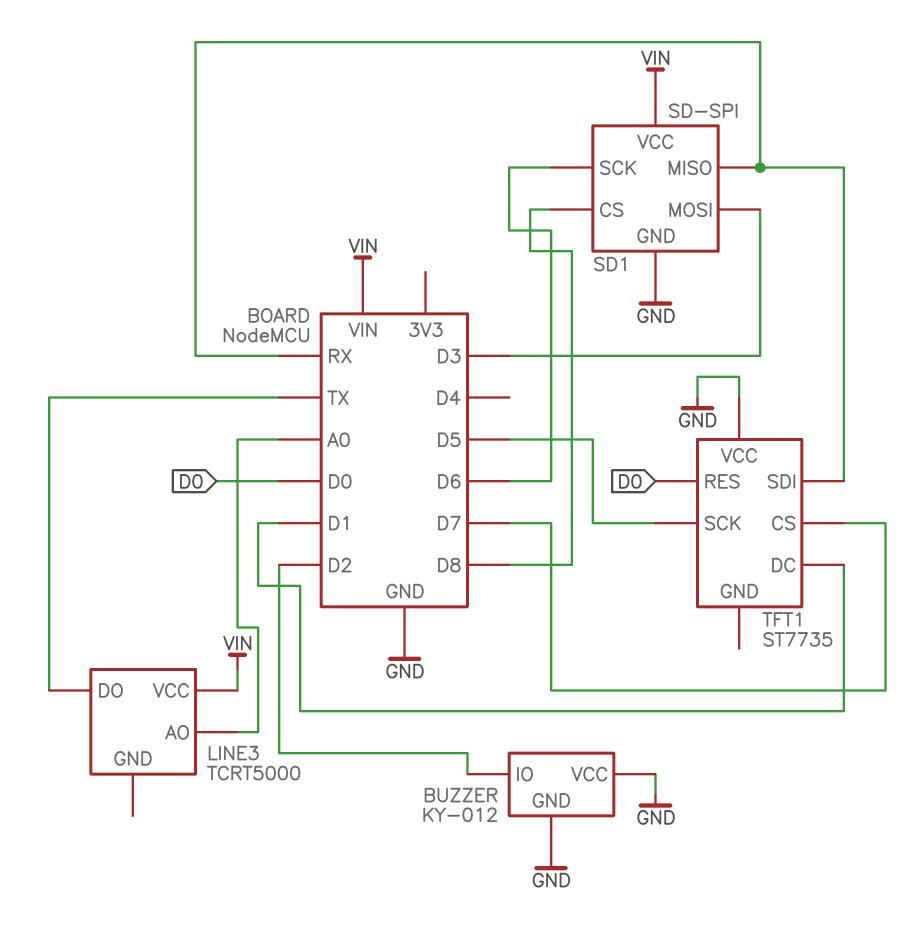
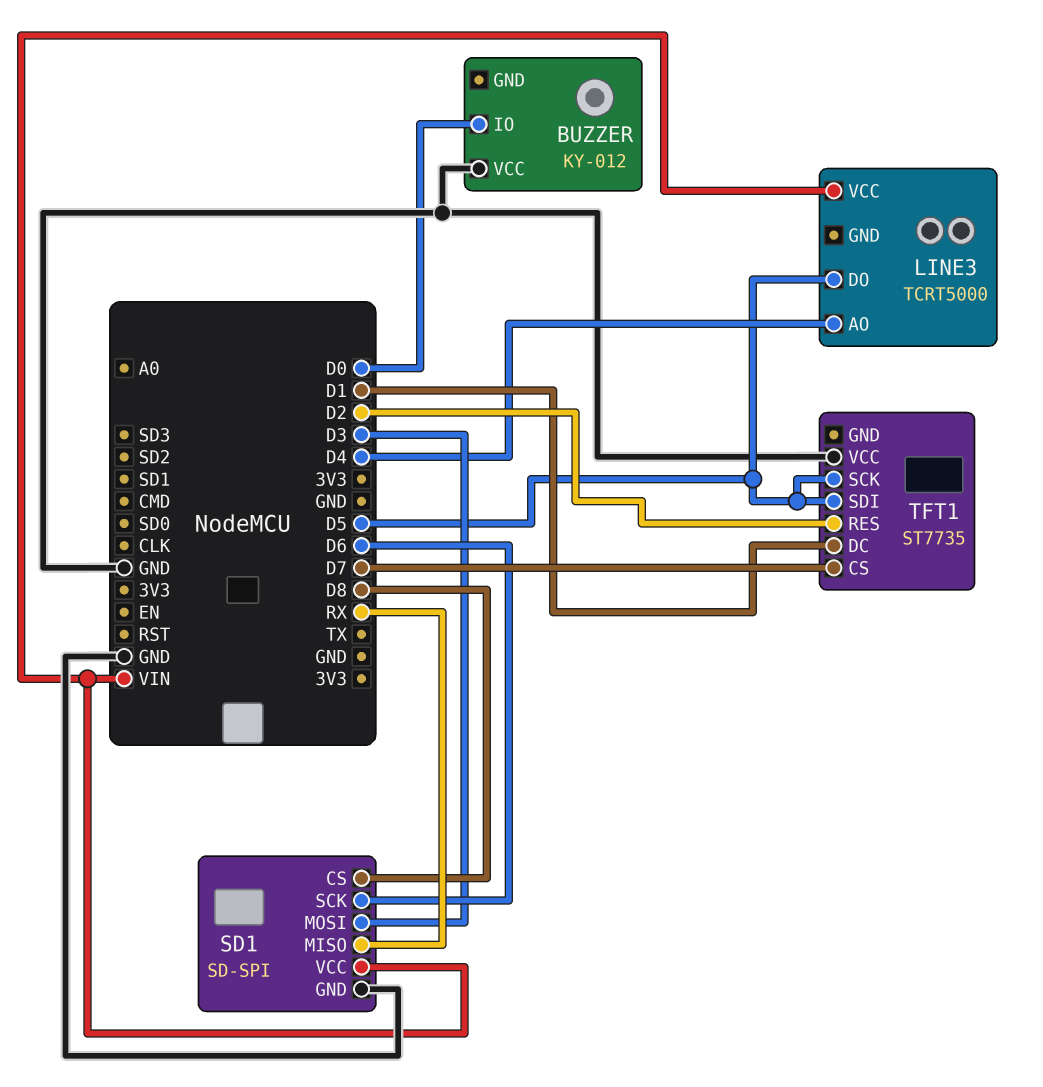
BUZZER pin GND: GND -> none
BUZZER pin IO: D2 -> D0
LINE3 pin AO: A0 -> D4
LINE3 pin DO: TX -> D5
TFT1 pin RES: D0 -> D2
TFT1 pin SDI: RX -> D5

